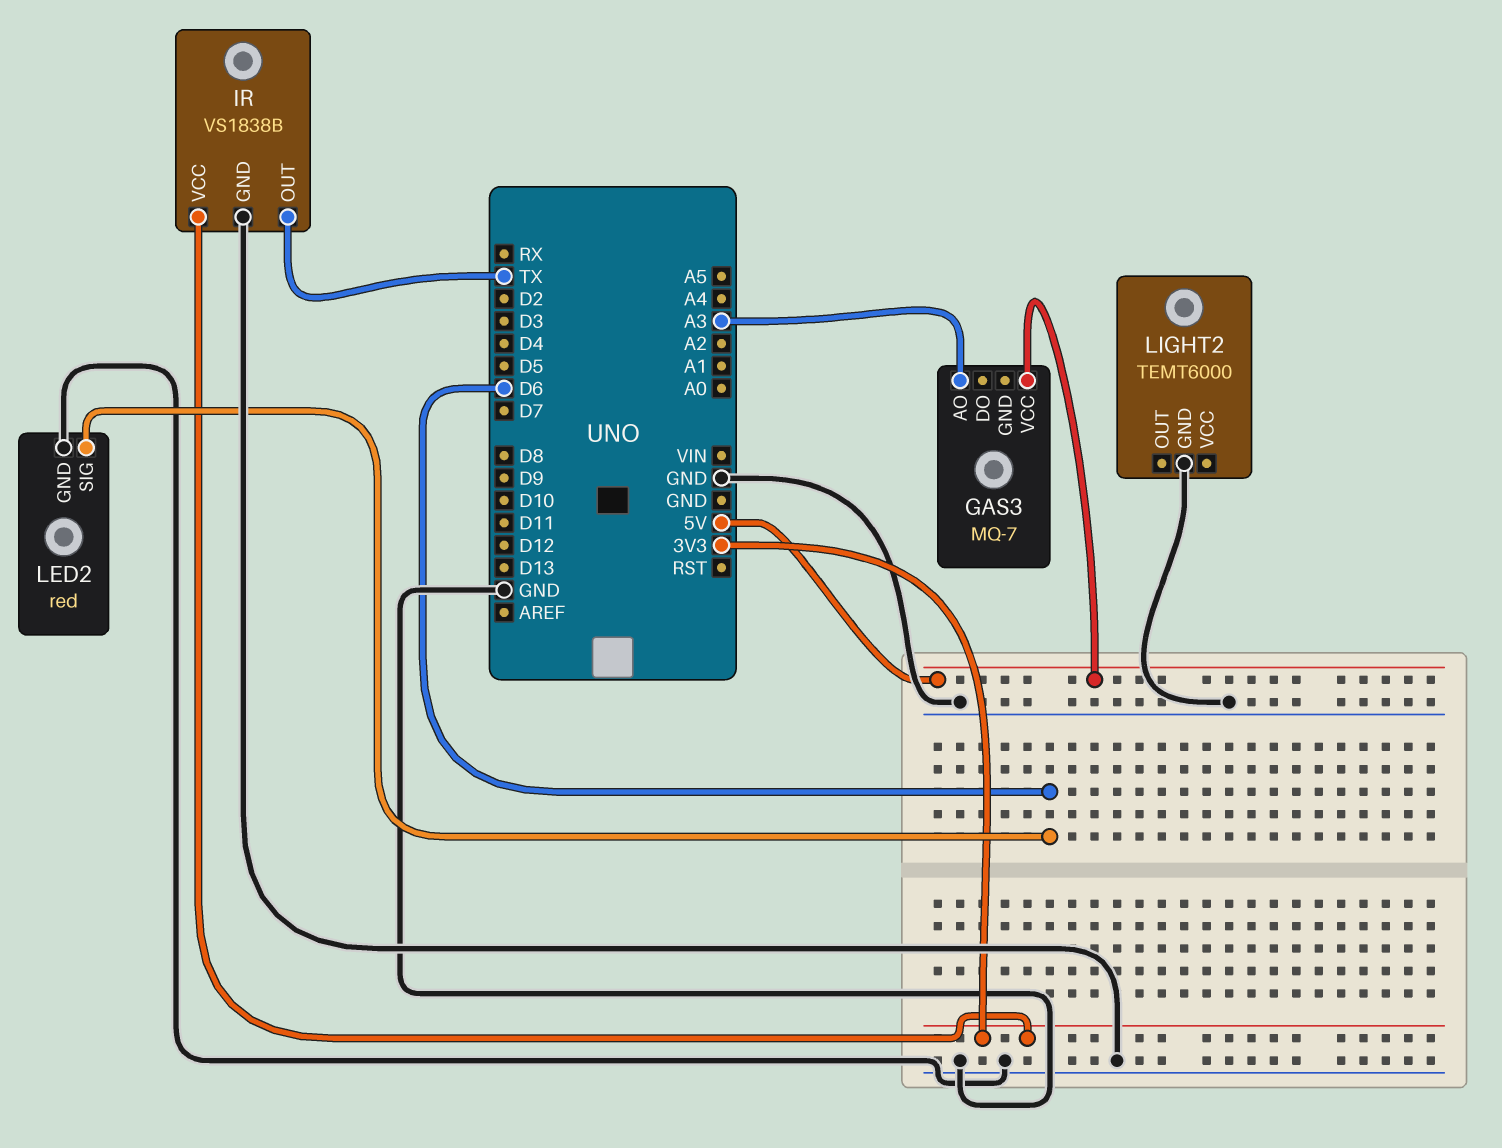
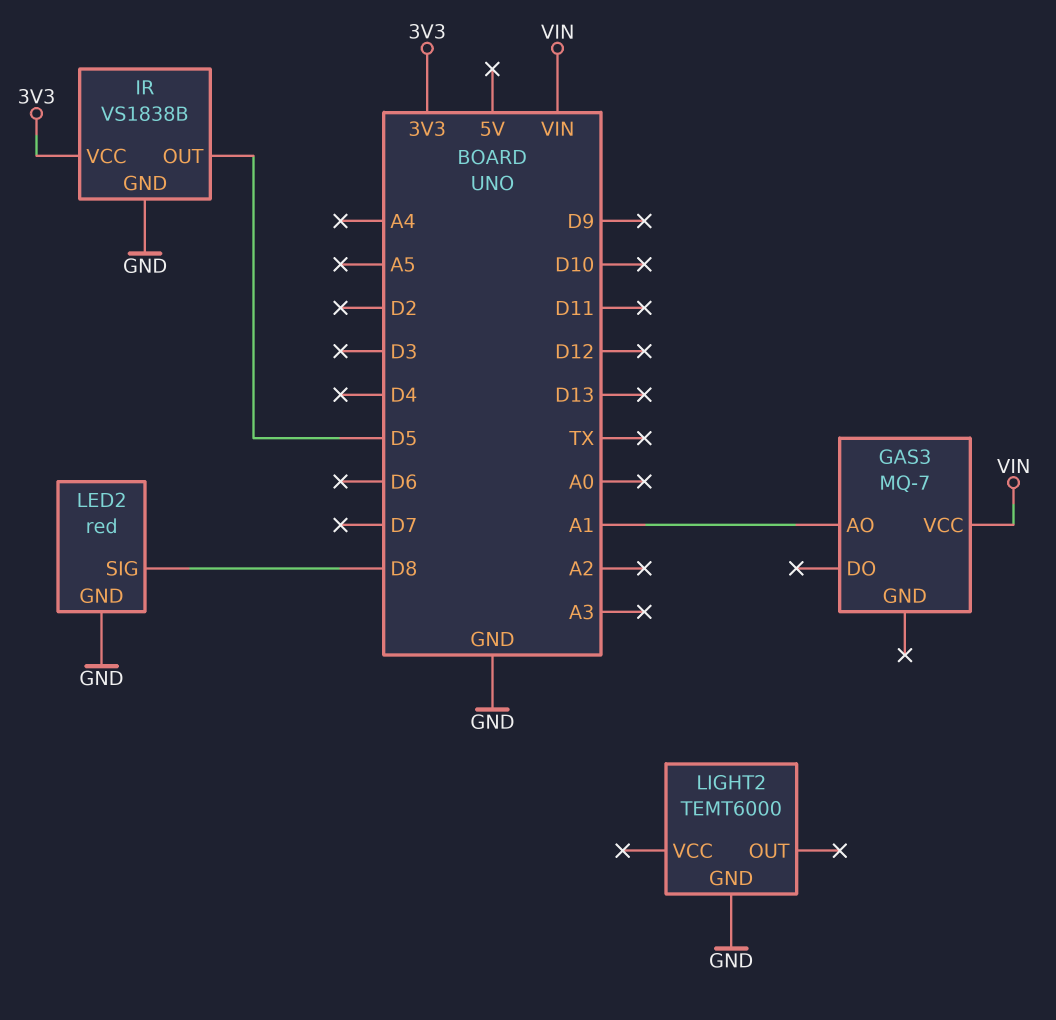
GAS3 pin AO: A3 -> A1
GAS3 pin VCC: 5V -> VIN
IR pin OUT: TX -> D5
LED2 pin SIG: D6 -> D8

